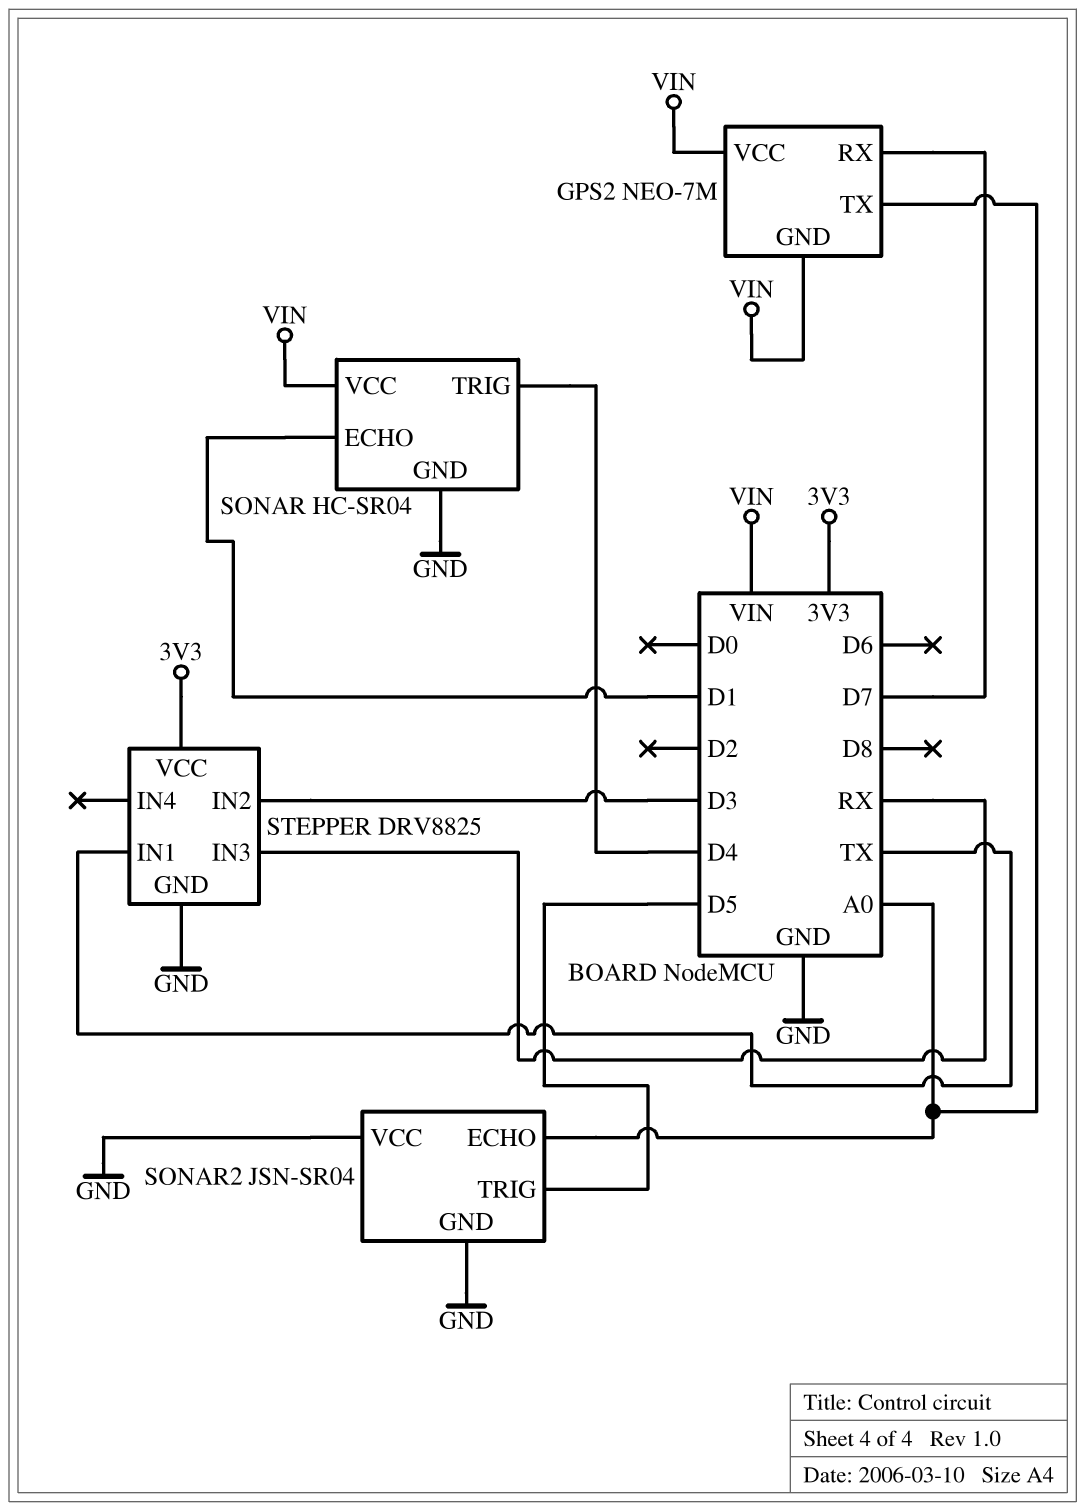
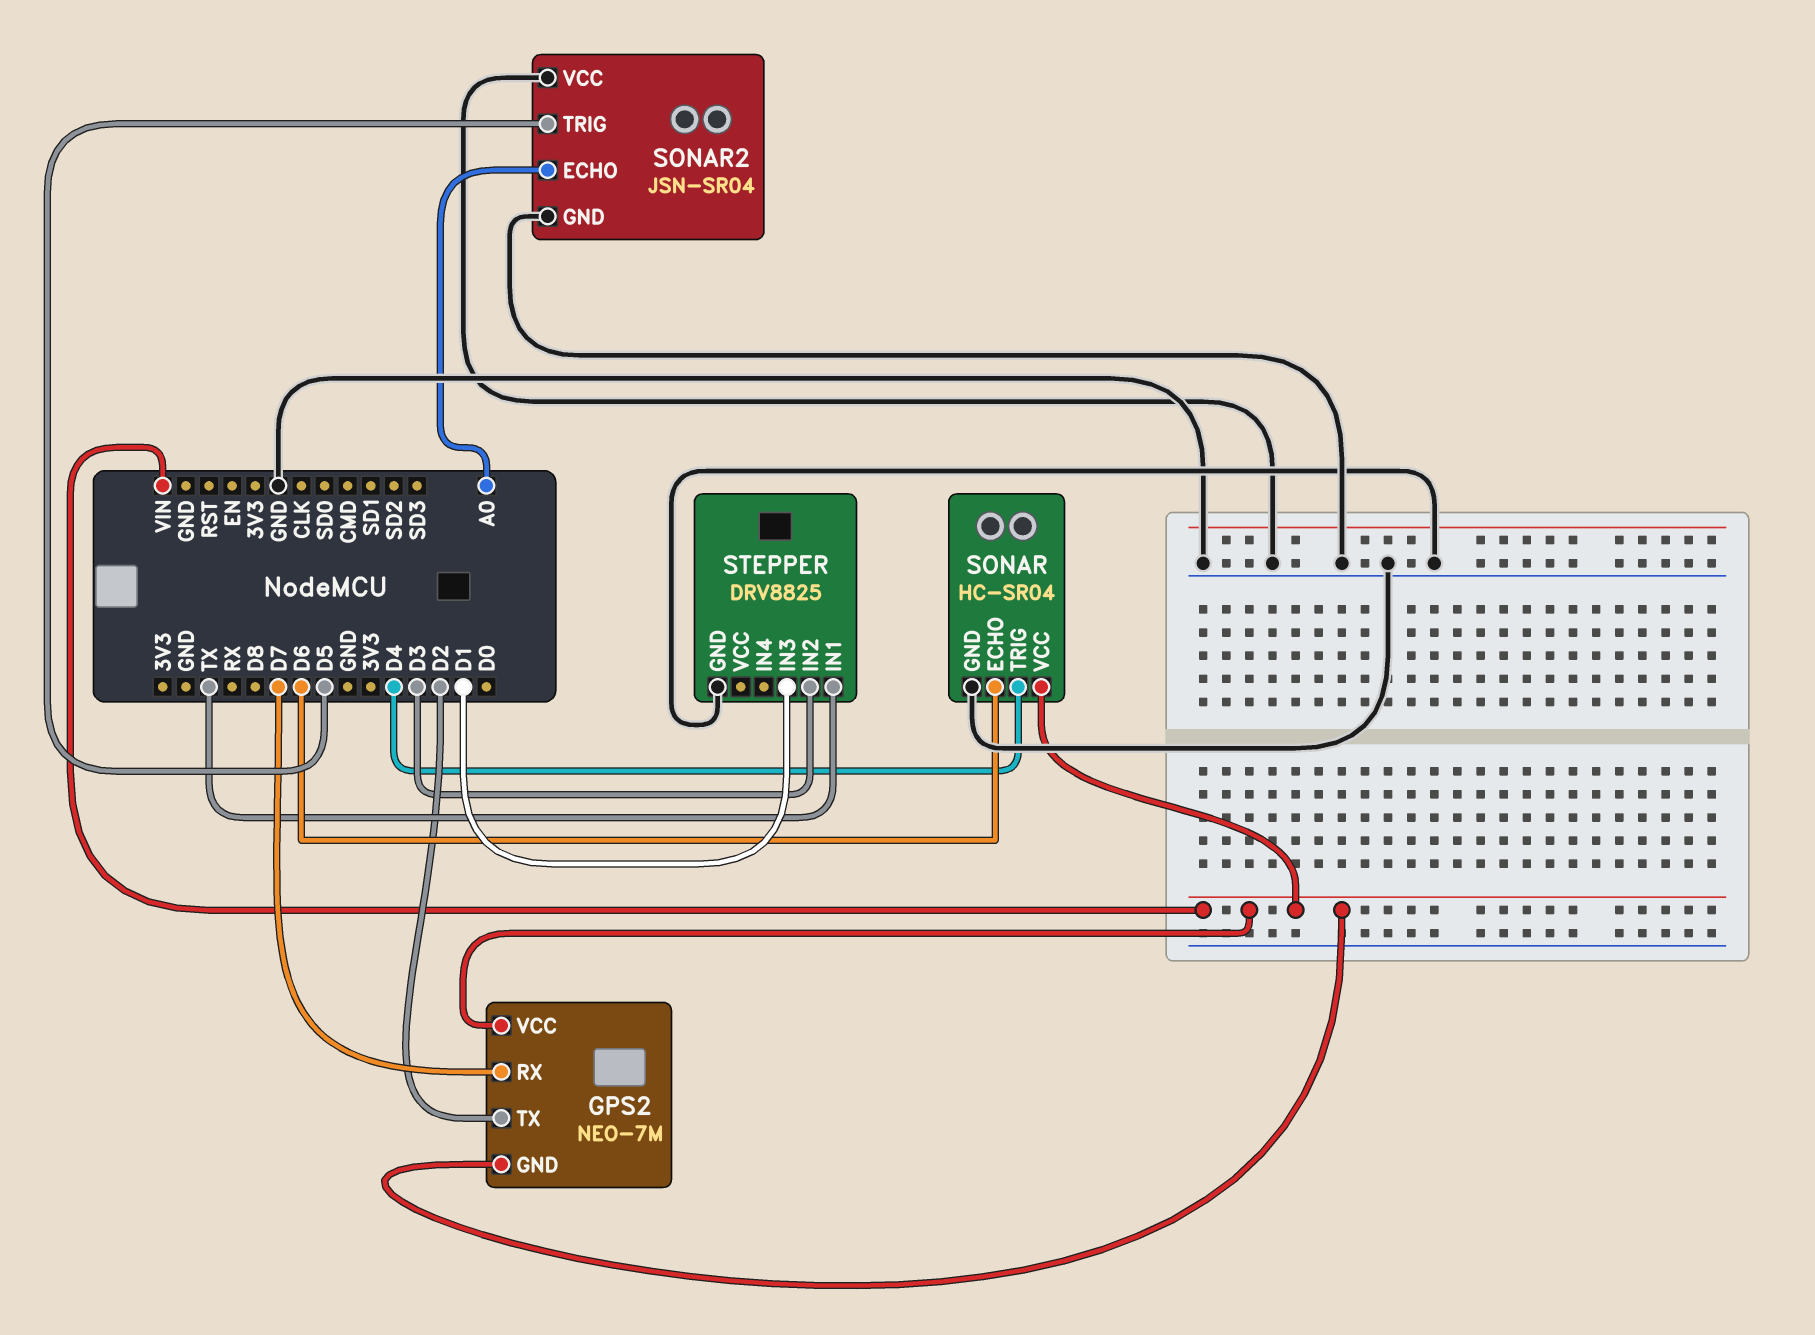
GPS2 pin TX: A0 -> D2
SONAR pin ECHO: D1 -> D6
STEPPER pin IN3: RX -> D1
STEPPER pin VCC: 3V3 -> none

